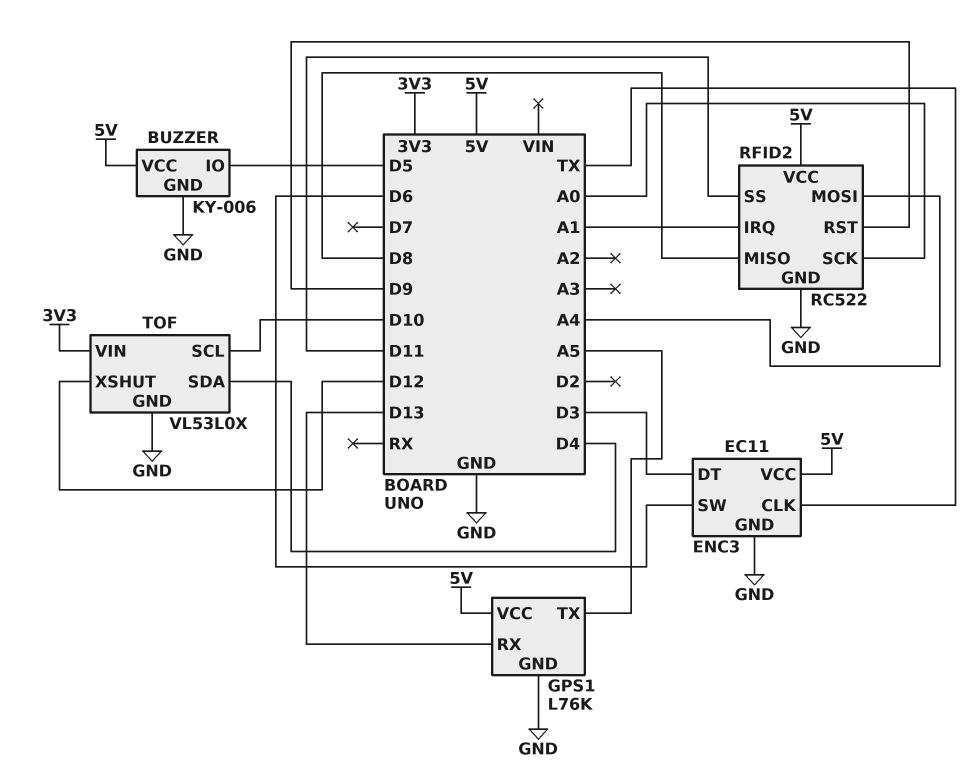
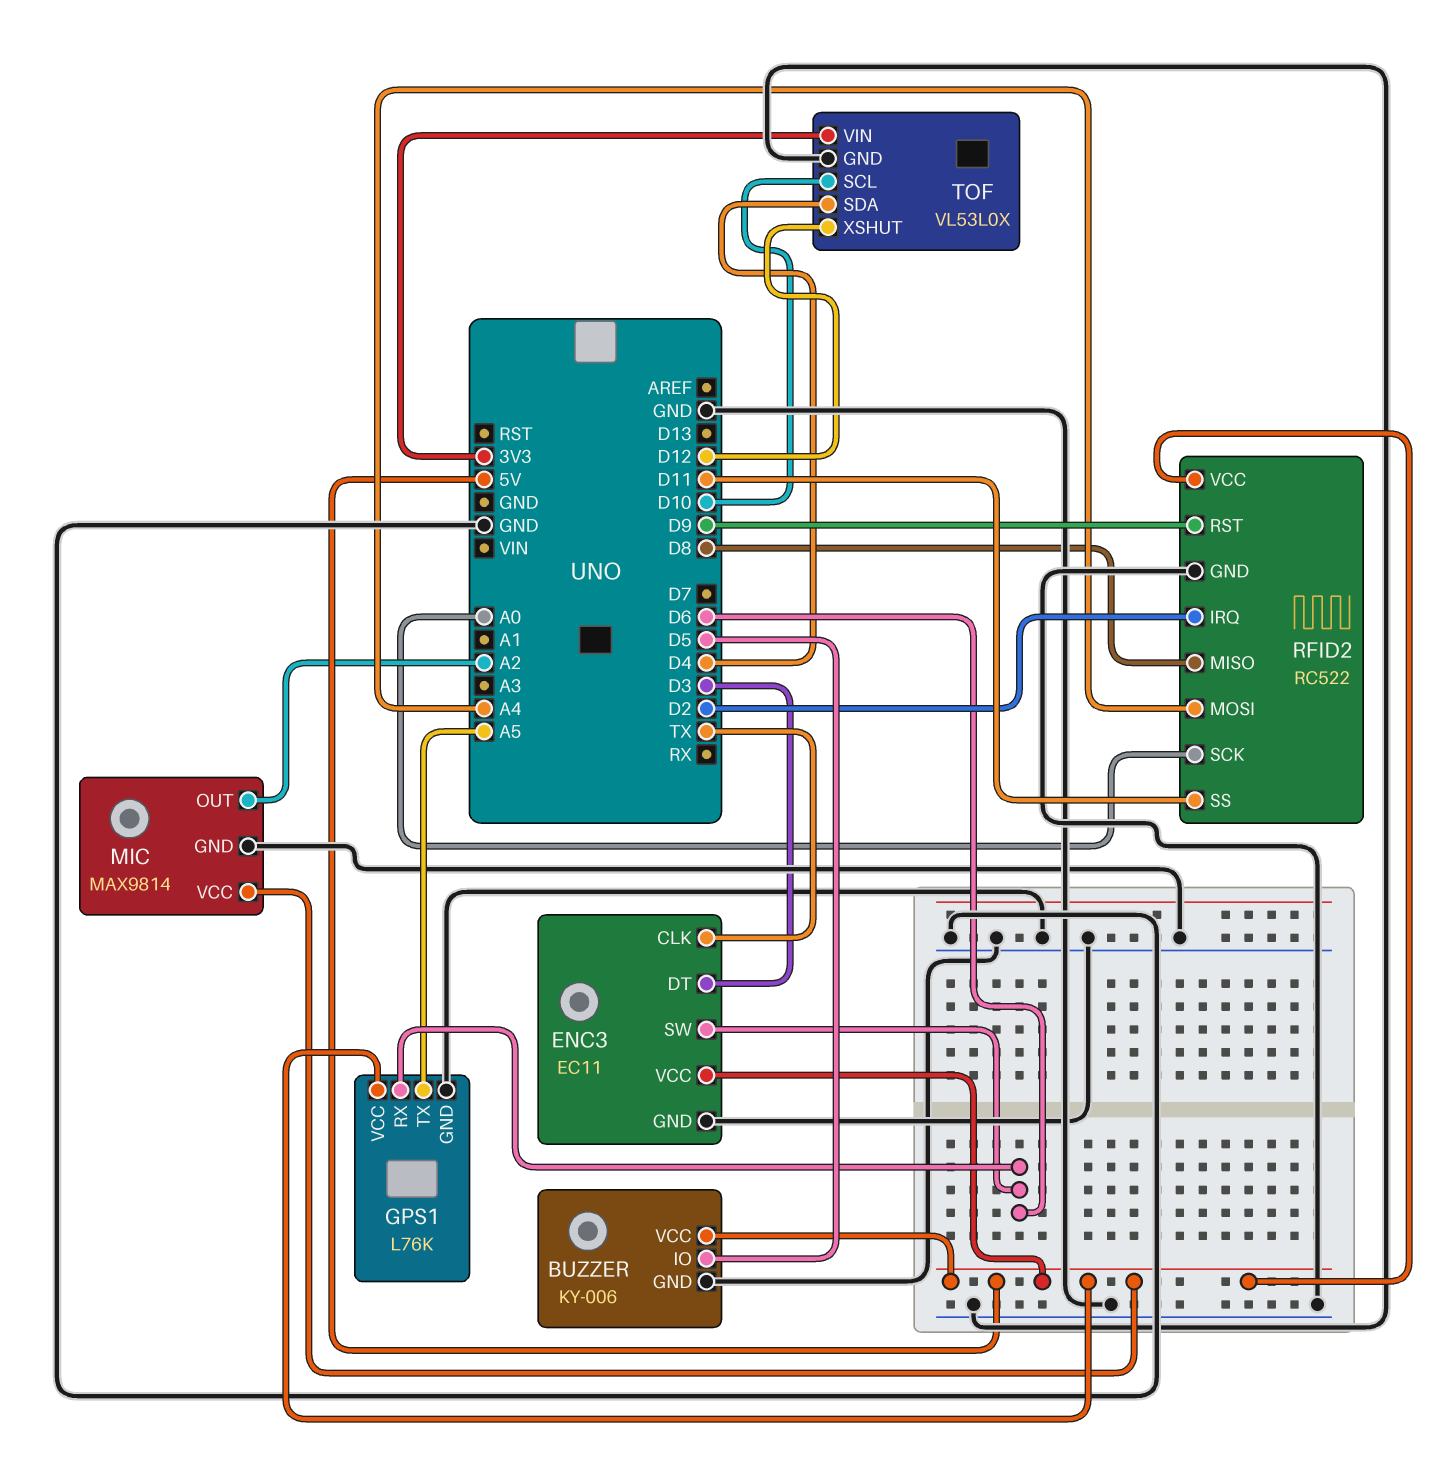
GPS1 pin RX: D13 -> D6
MIC: none -> MAX9814
MIC pin GND: none -> GND
MIC pin OUT: none -> A2
MIC pin VCC: none -> 5V
RFID2 pin IRQ: A1 -> D2

